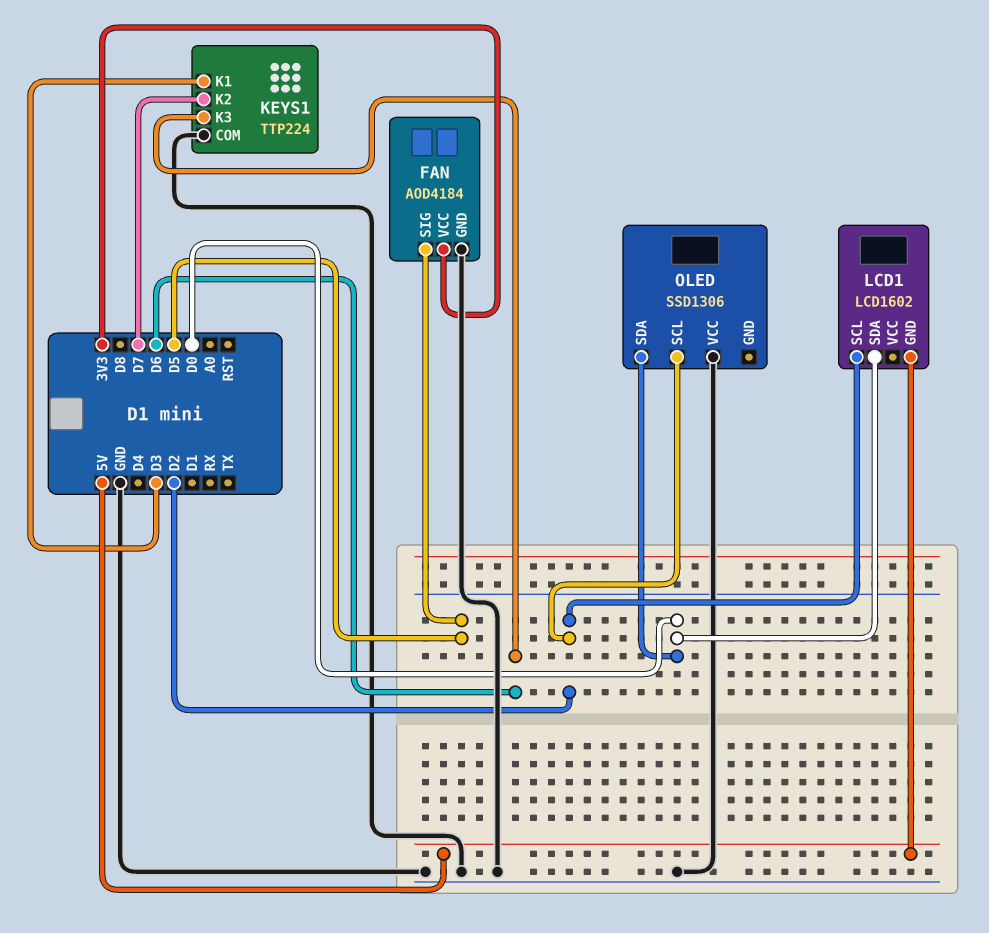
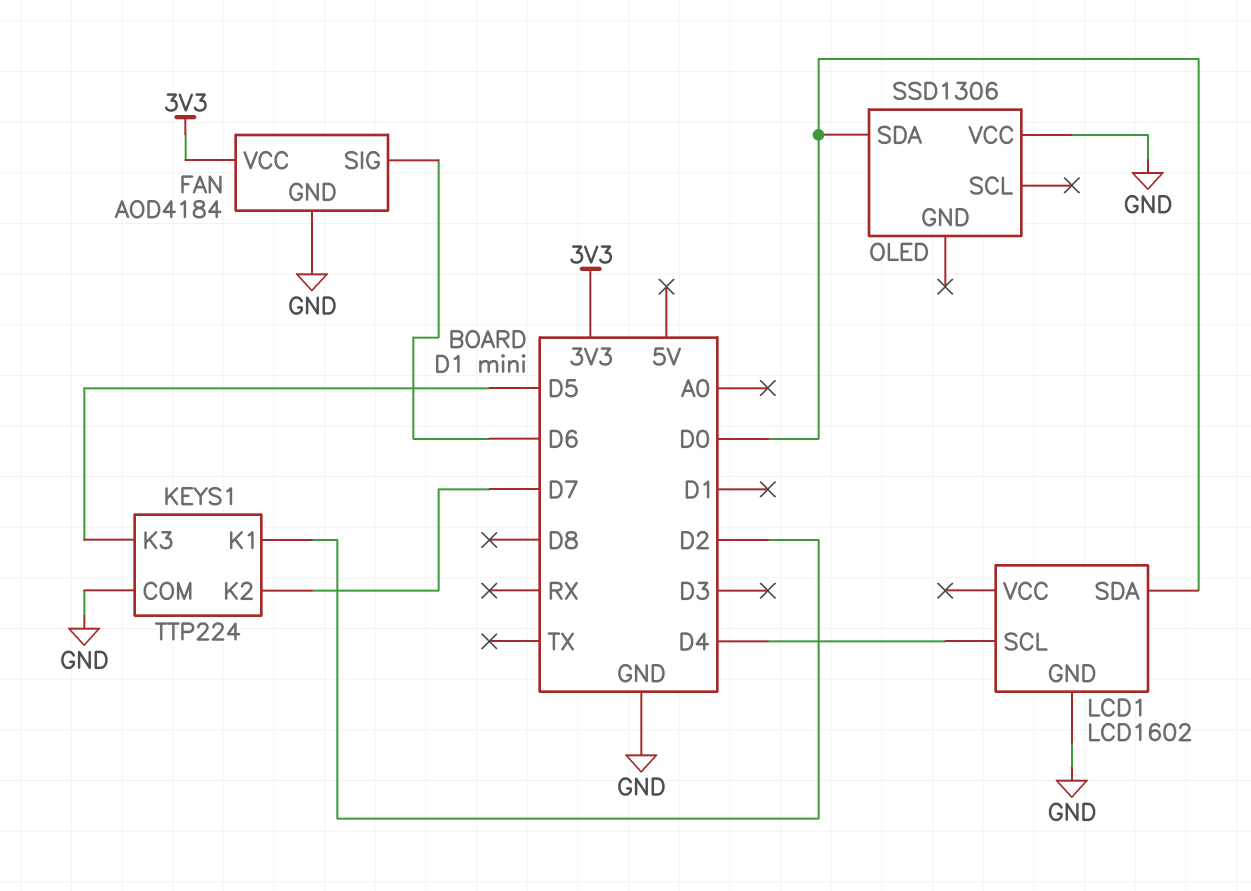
FAN pin SIG: D5 -> D6
KEYS1 pin K1: D3 -> D2
KEYS1 pin K3: D6 -> D5
LCD1 pin GND: 5V -> GND
LCD1 pin SCL: D2 -> D4
OLED pin SCL: D2 -> none

